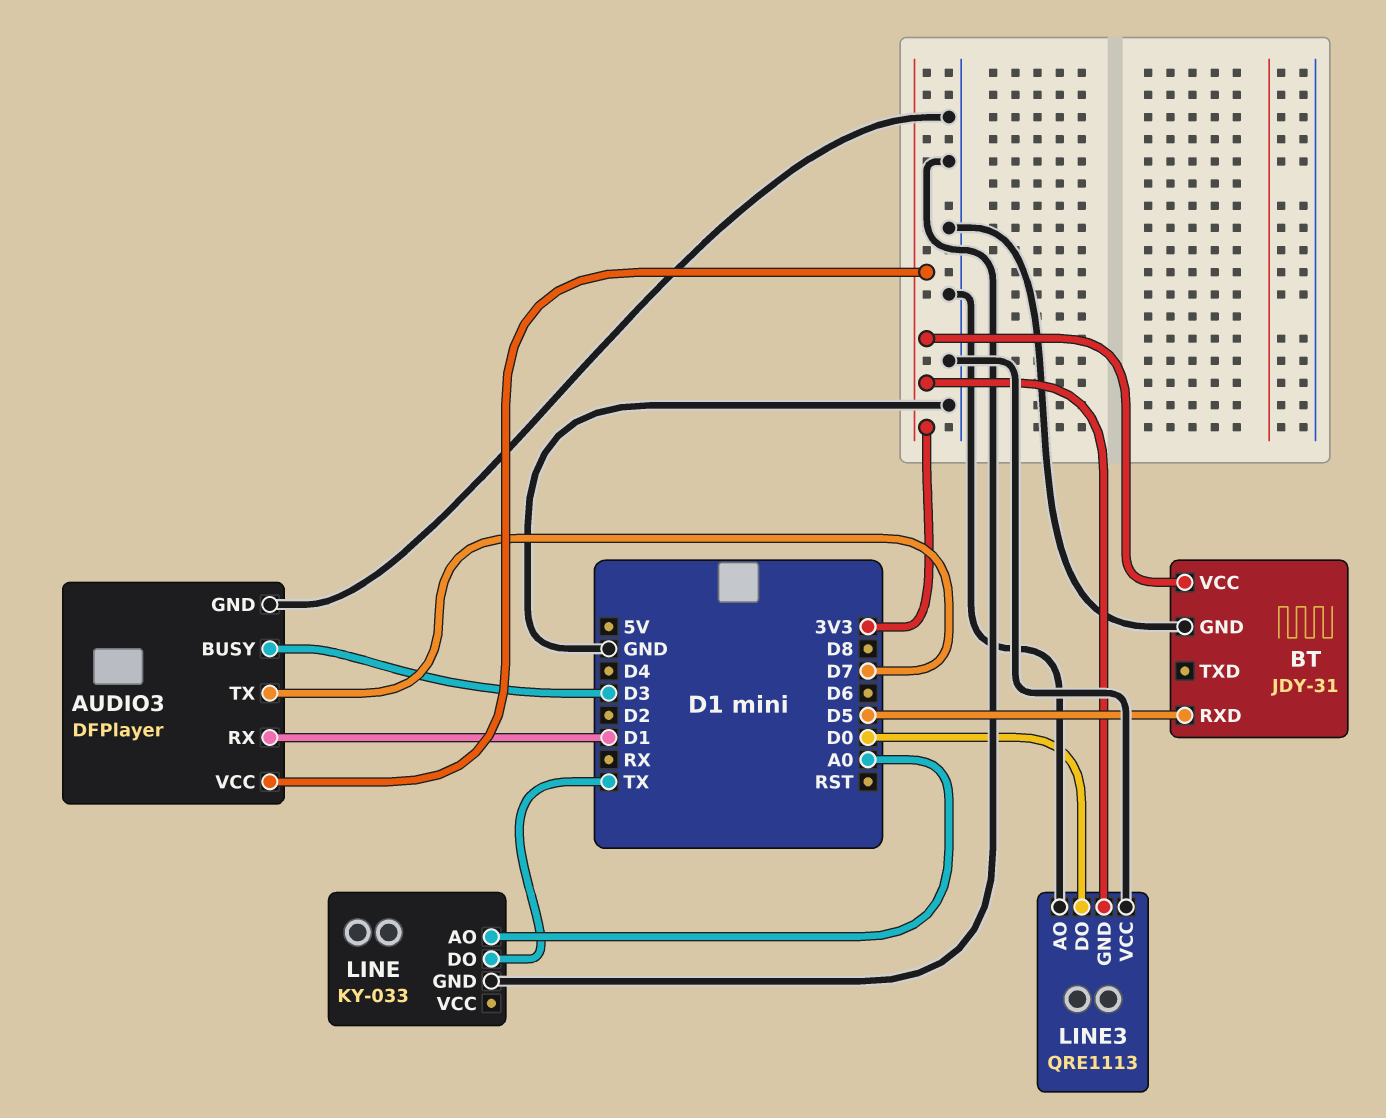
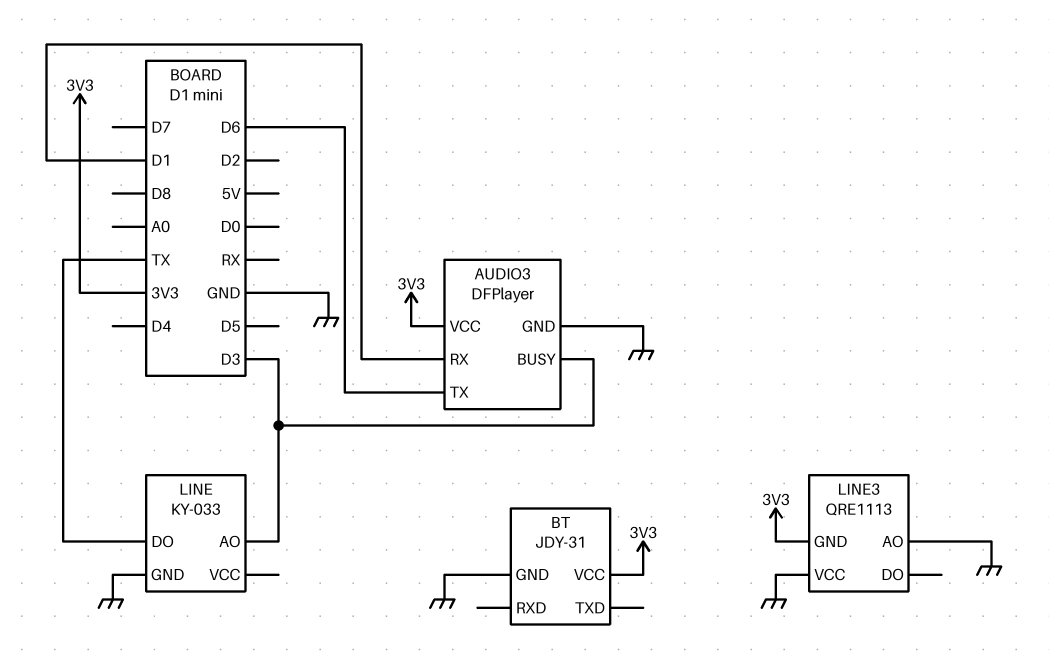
AUDIO3 pin TX: D7 -> D6
BT pin RXD: D5 -> none
LINE pin AO: A0 -> D3
LINE3 pin DO: D0 -> none

